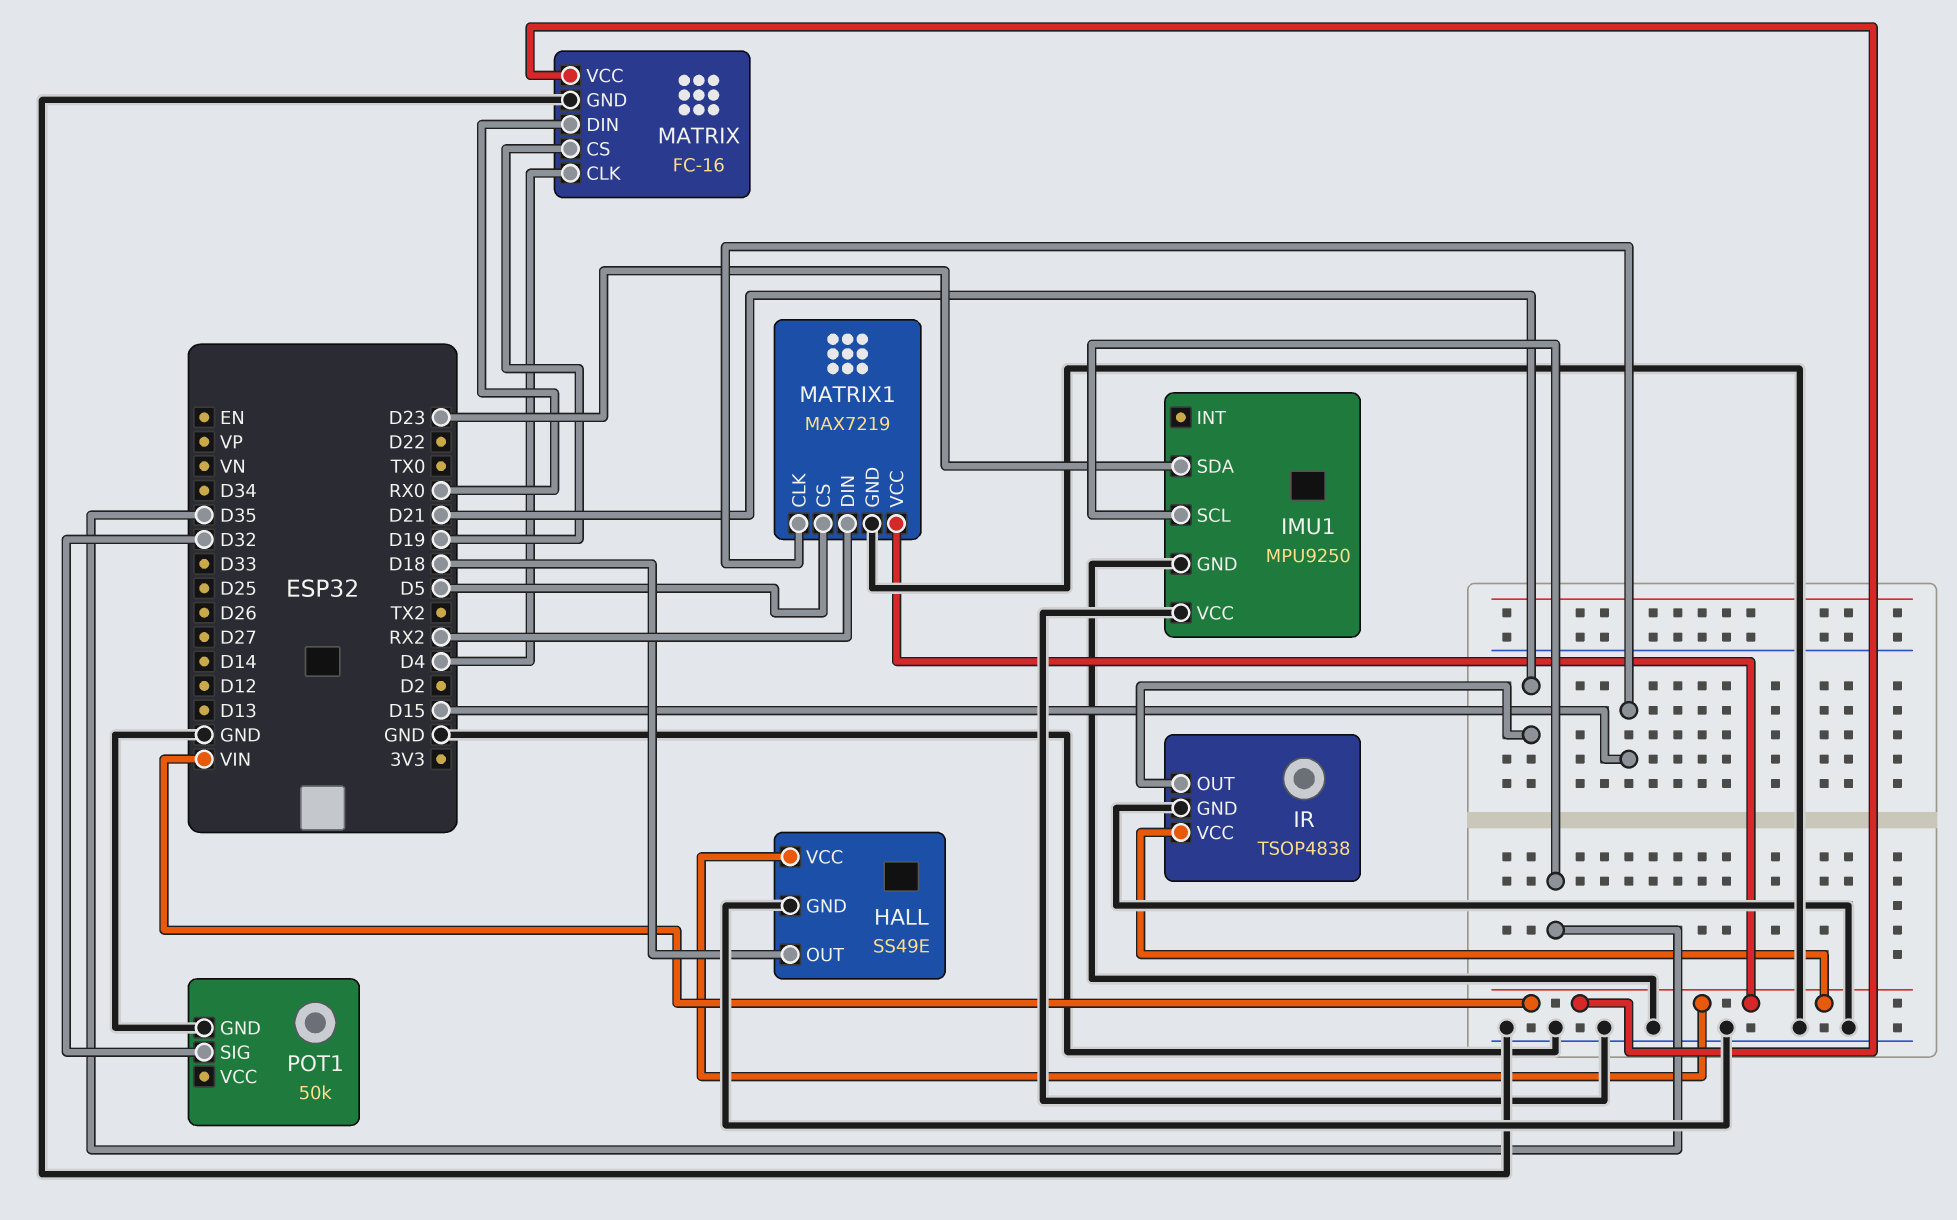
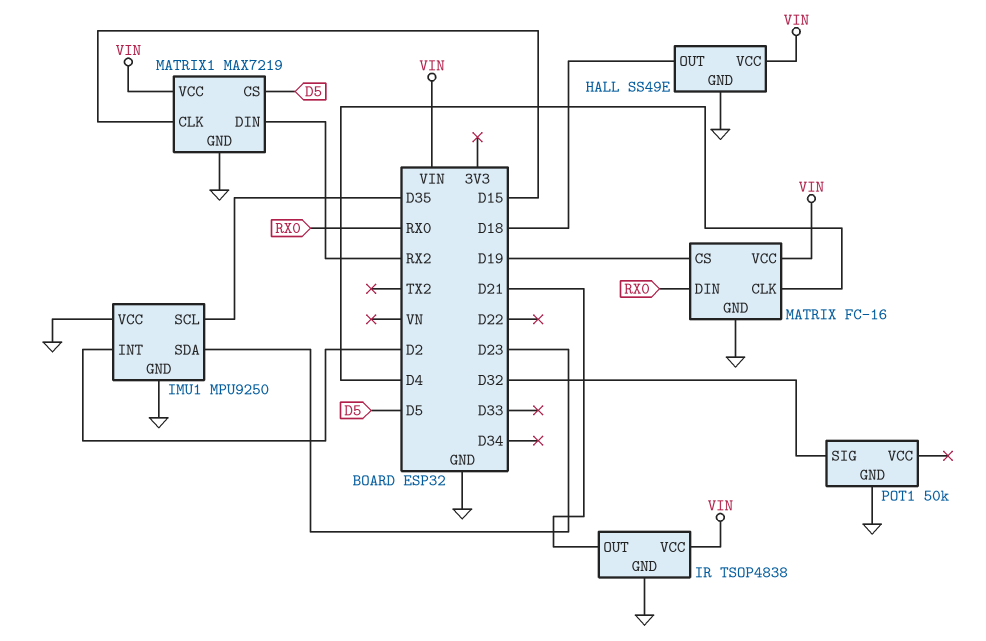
IMU1 pin INT: none -> D2

